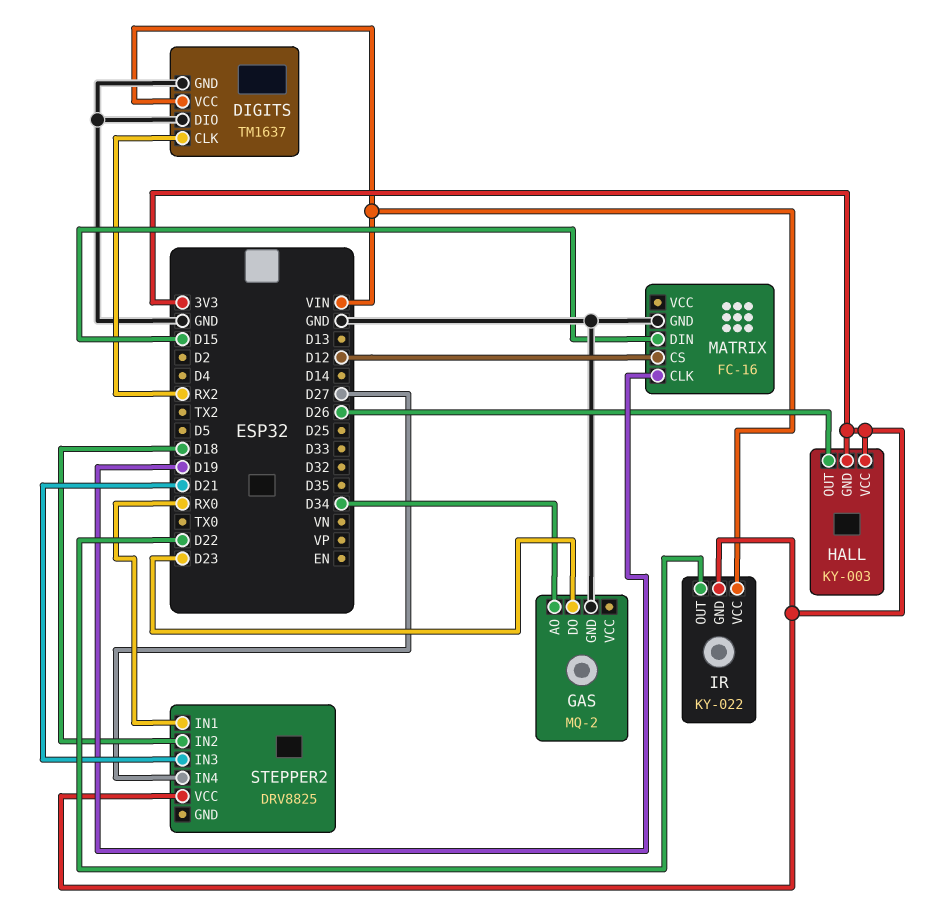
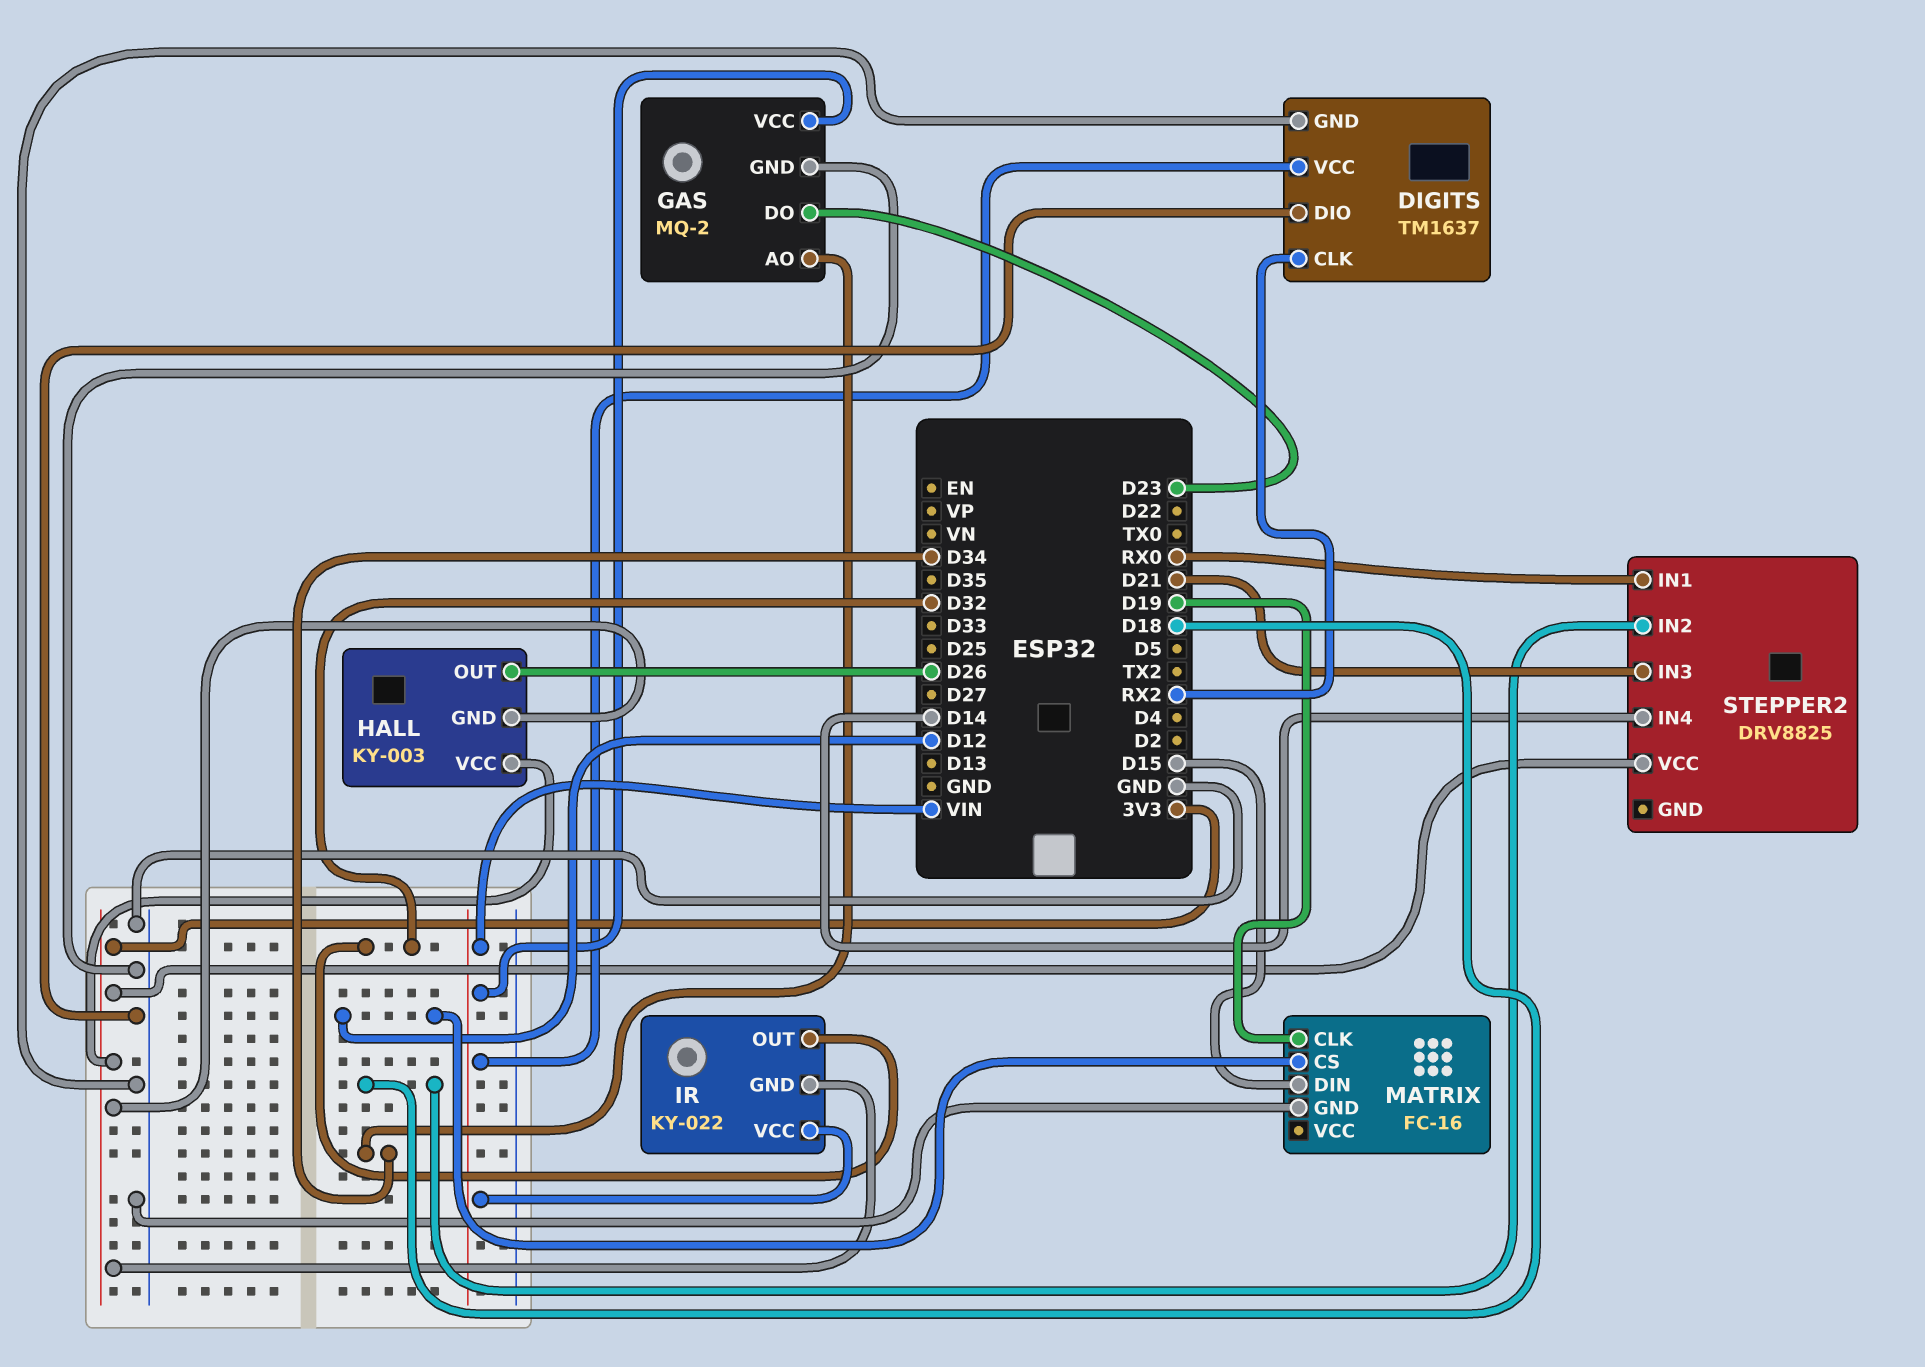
GAS pin VCC: none -> VIN
IR pin OUT: D22 -> D32
STEPPER2 pin IN4: D27 -> D14

